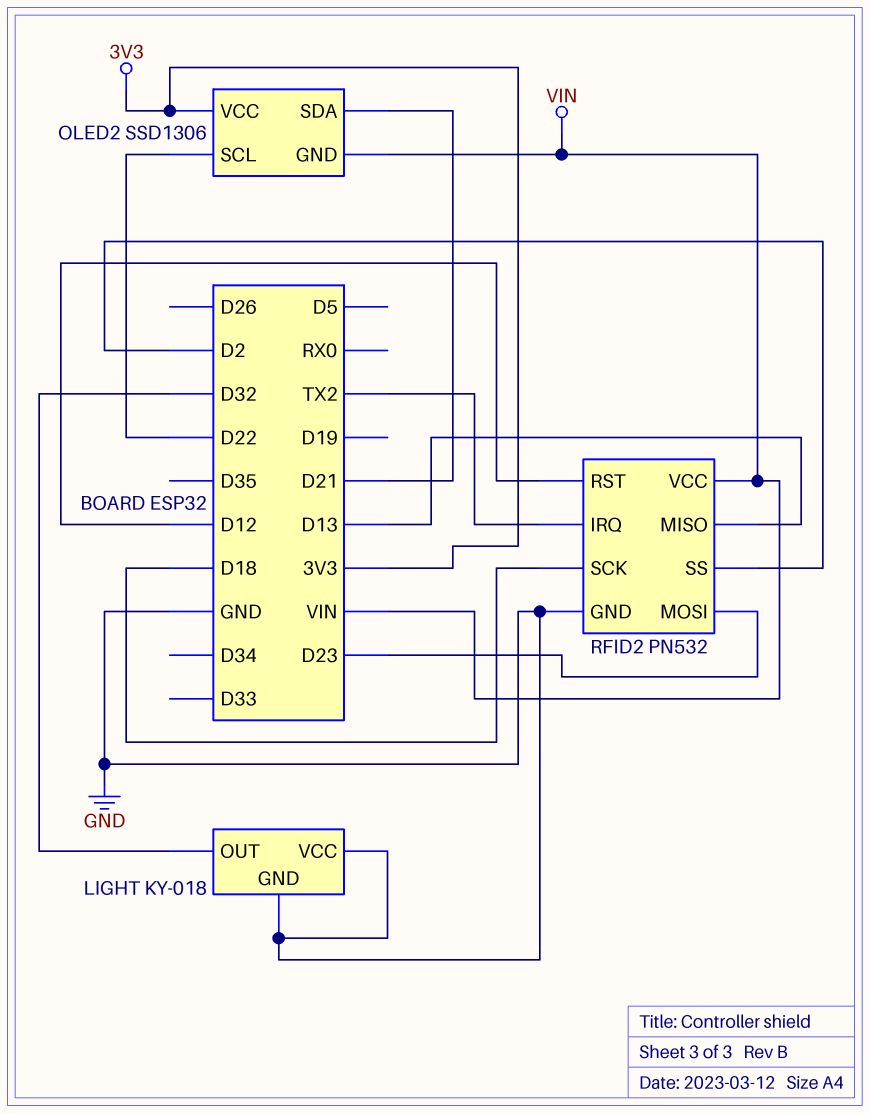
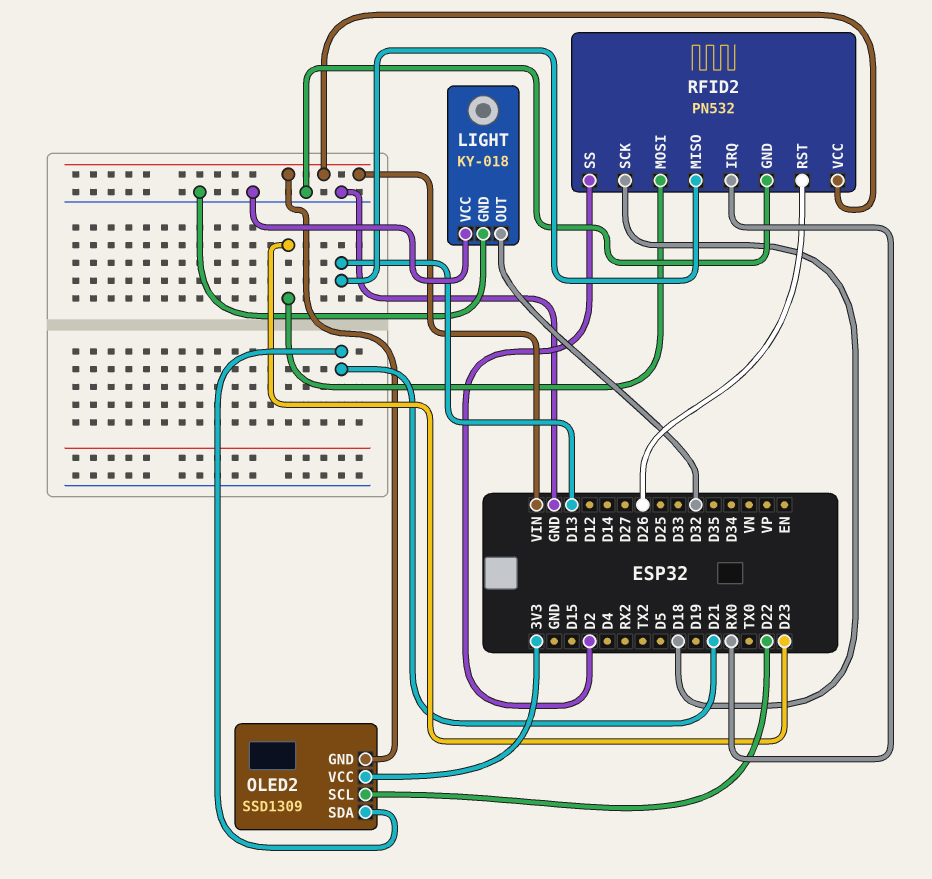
OLED2: SSD1306 -> SSD1309
RFID2 pin IRQ: TX2 -> RX0
RFID2 pin RST: D12 -> D26

